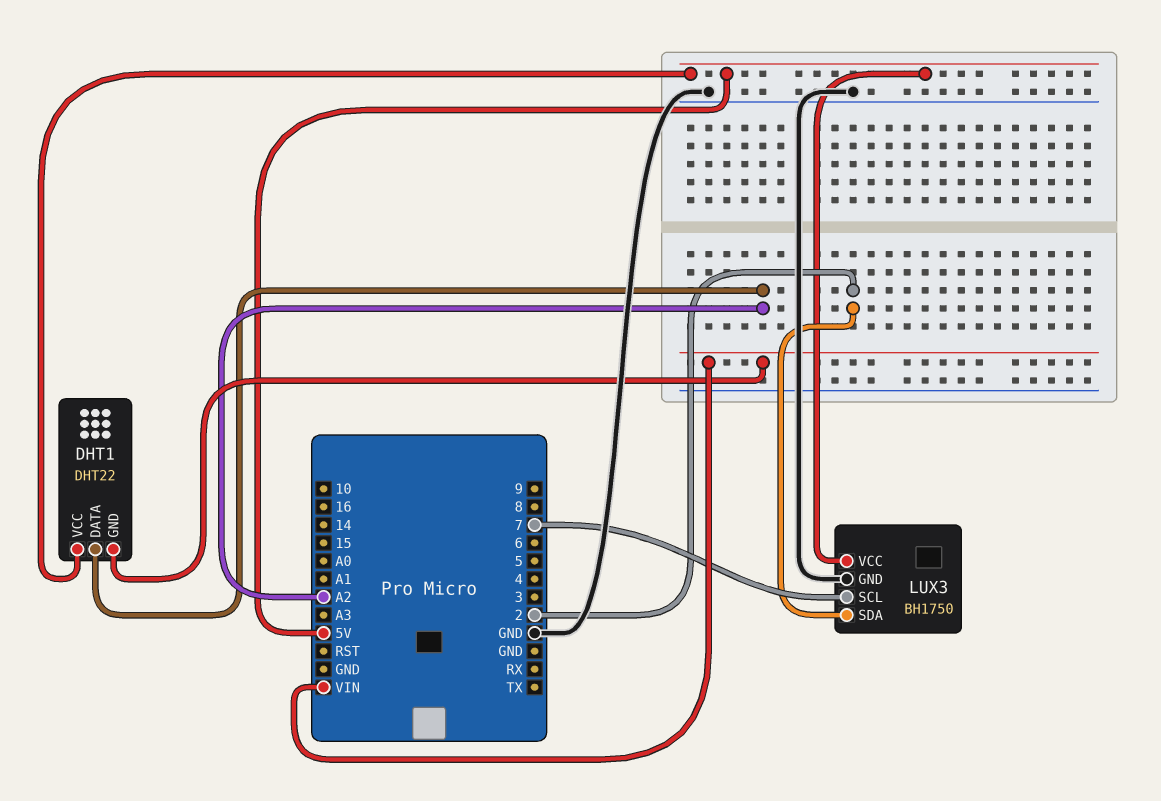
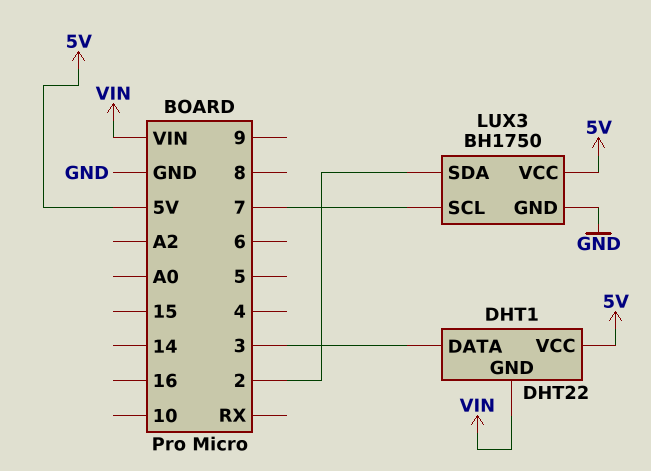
DHT1 pin DATA: A2 -> 3

